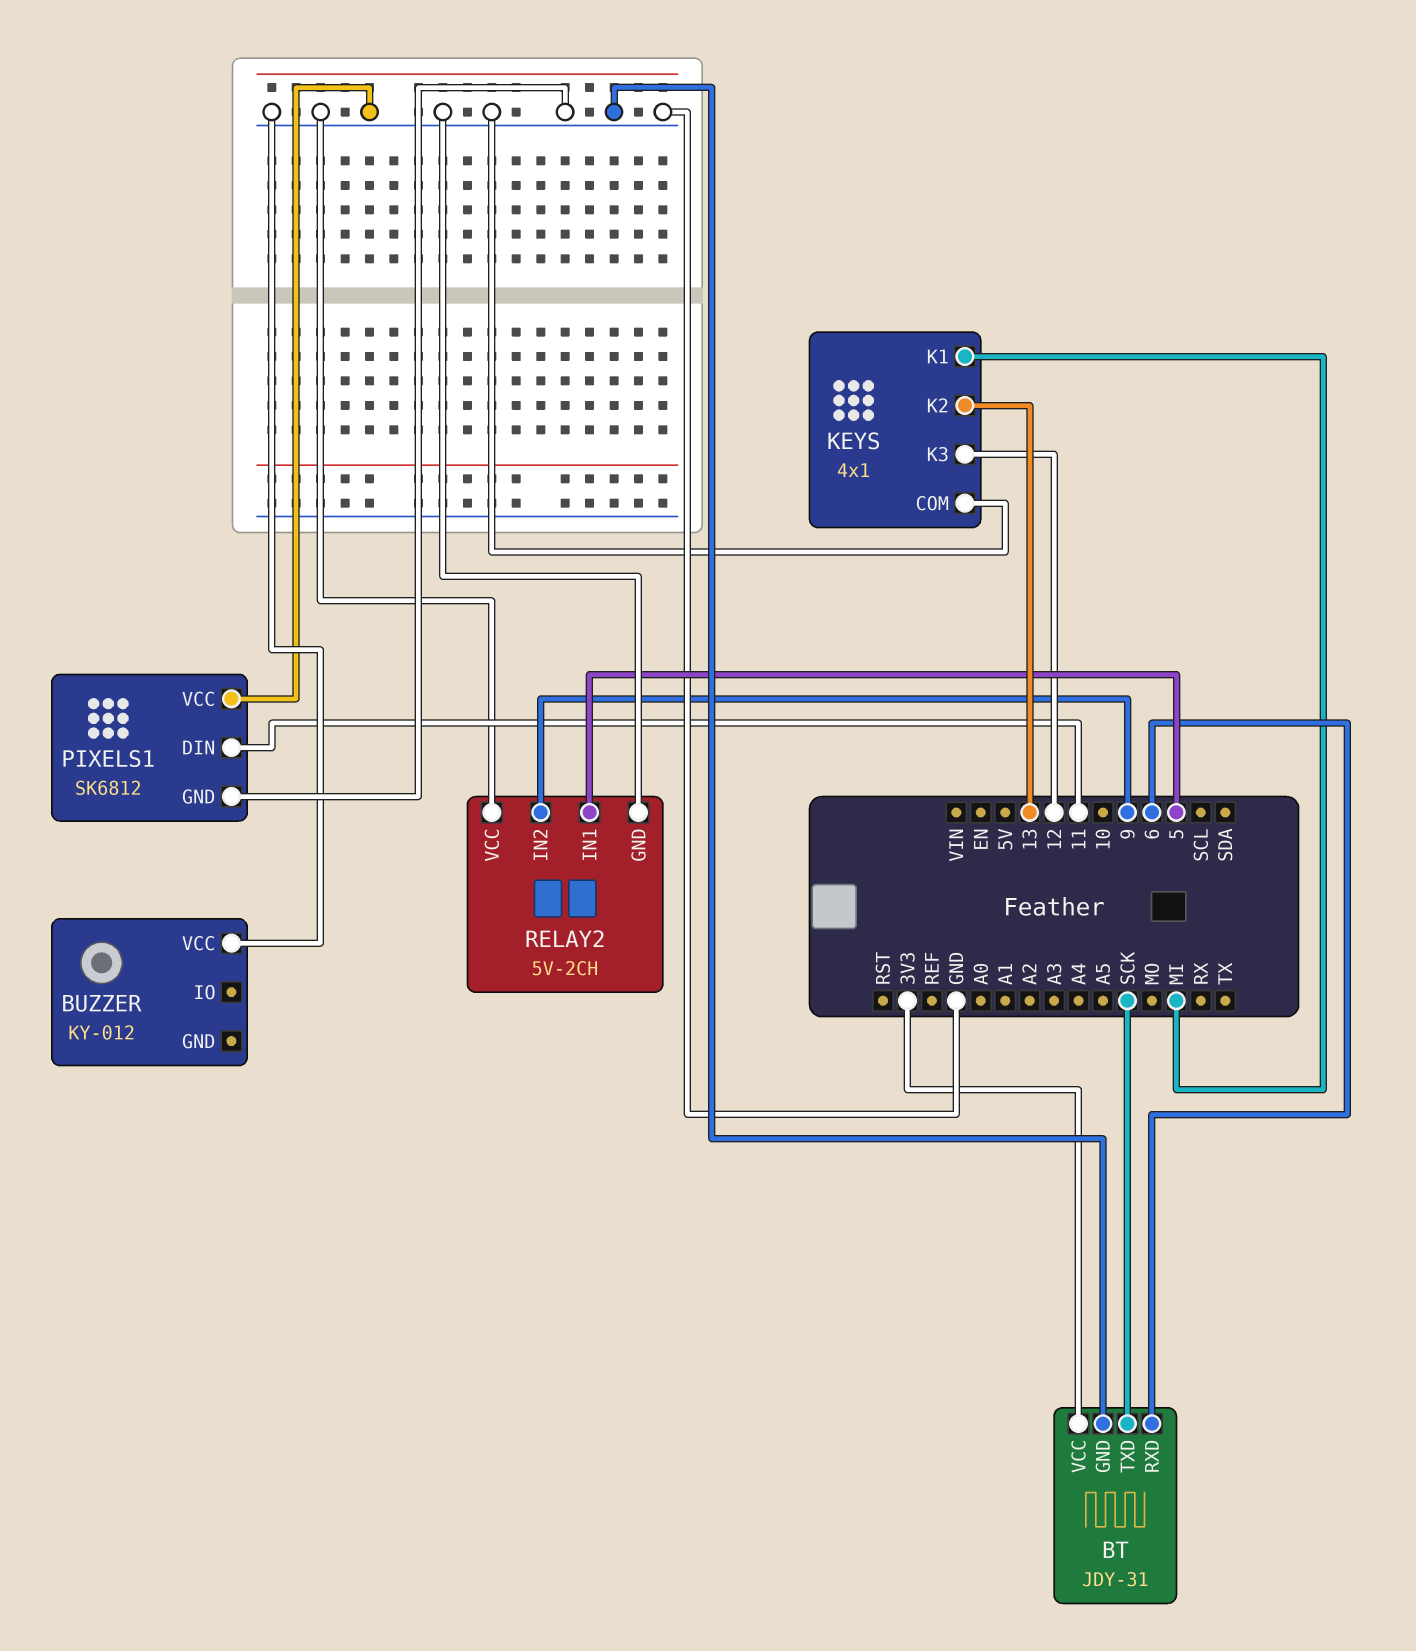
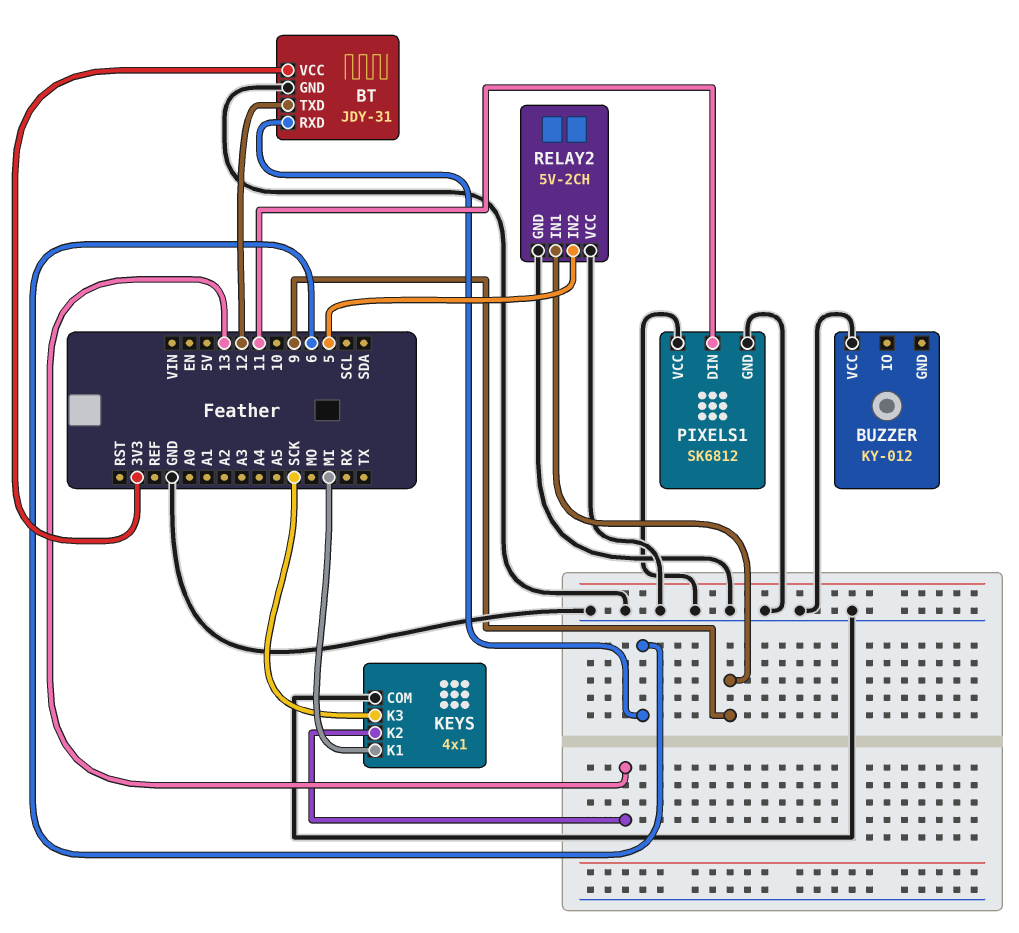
BT pin TXD: SCK -> 12
KEYS pin K3: 12 -> SCK
RELAY2 pin IN1: 5 -> 9
RELAY2 pin IN2: 9 -> 5

